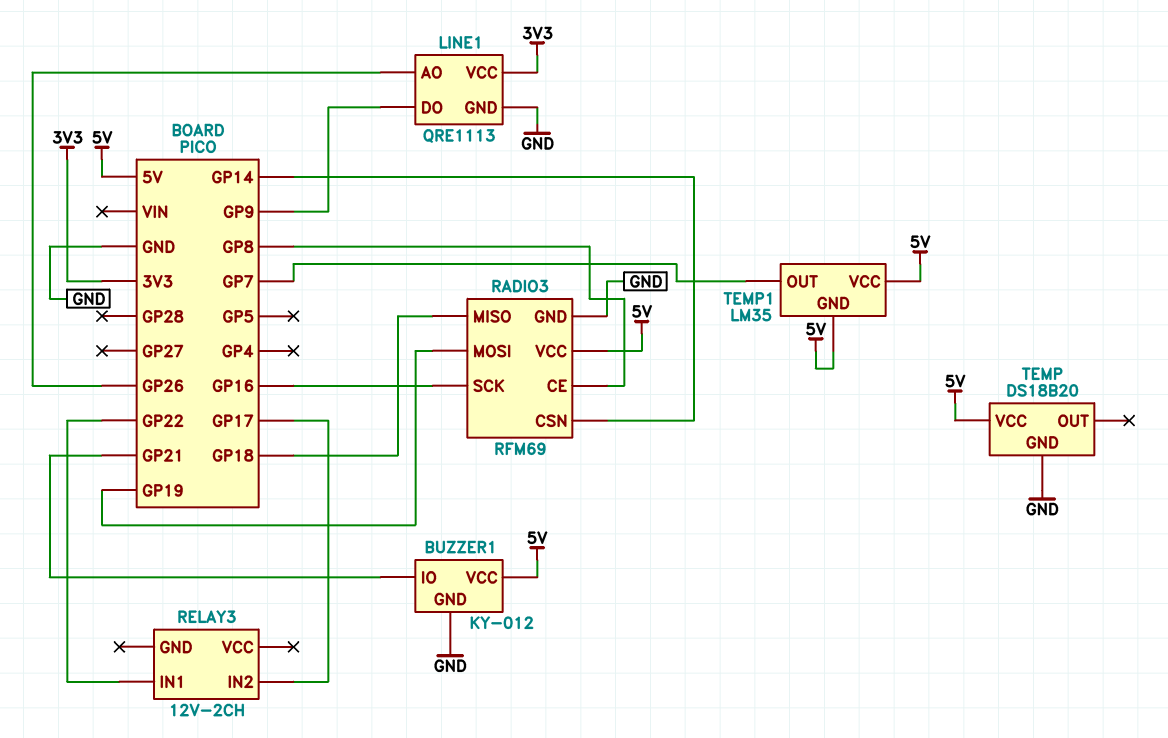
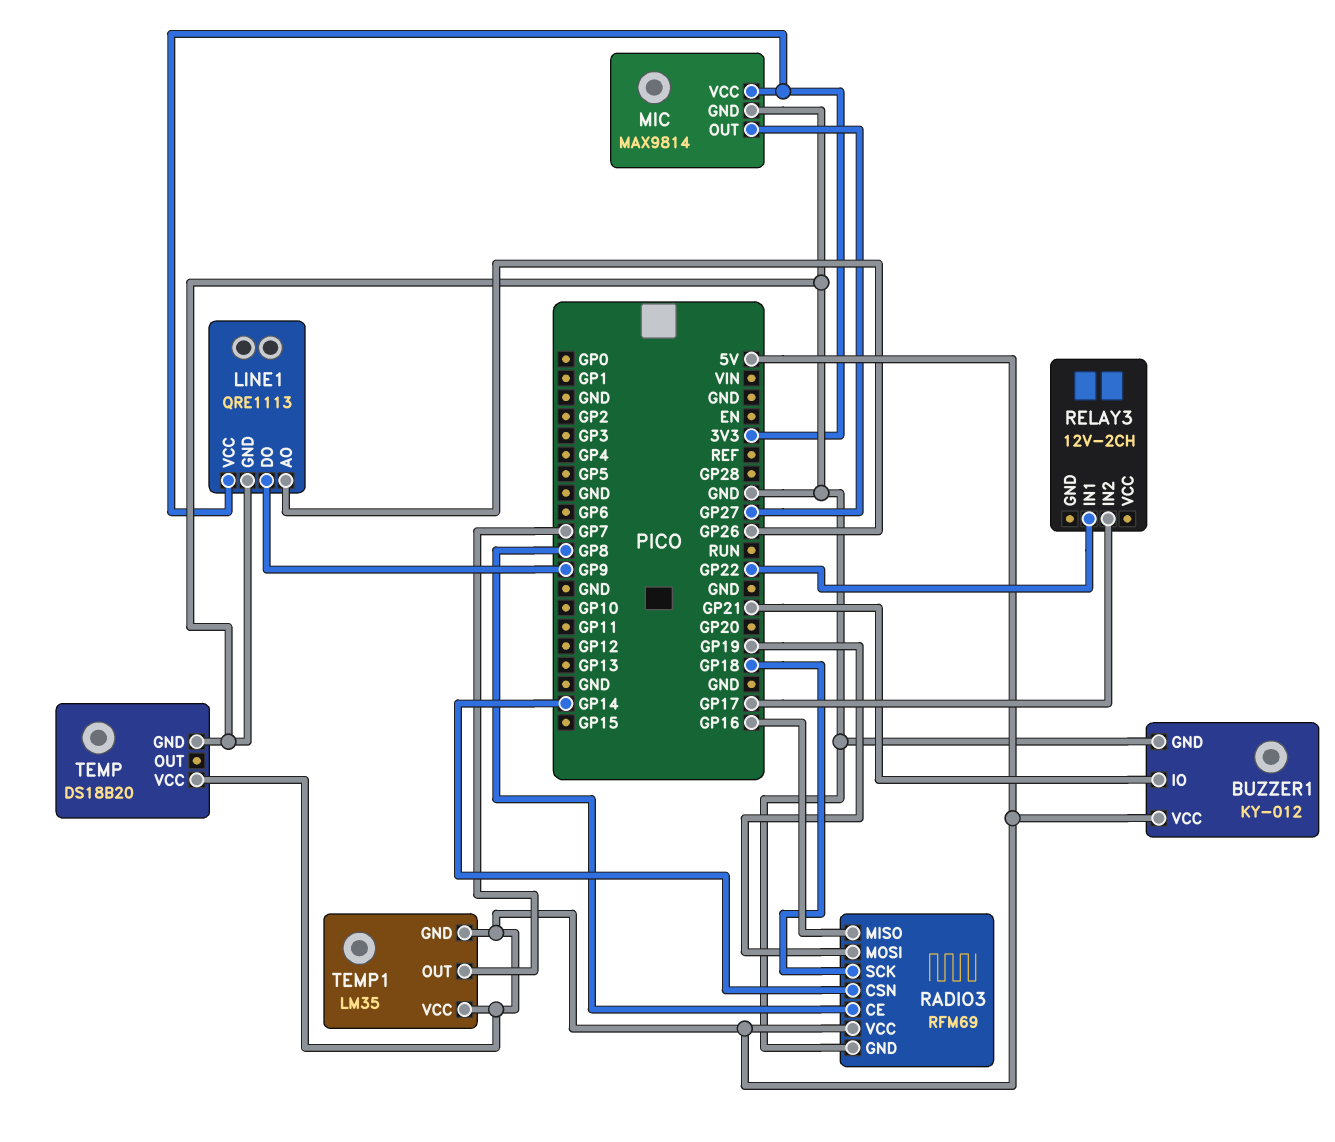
MIC: none -> MAX9814
MIC pin GND: none -> GND
MIC pin OUT: none -> GP27
MIC pin VCC: none -> 3V3
RADIO3 pin MISO: GP18 -> GP16
RADIO3 pin SCK: GP16 -> GP18

